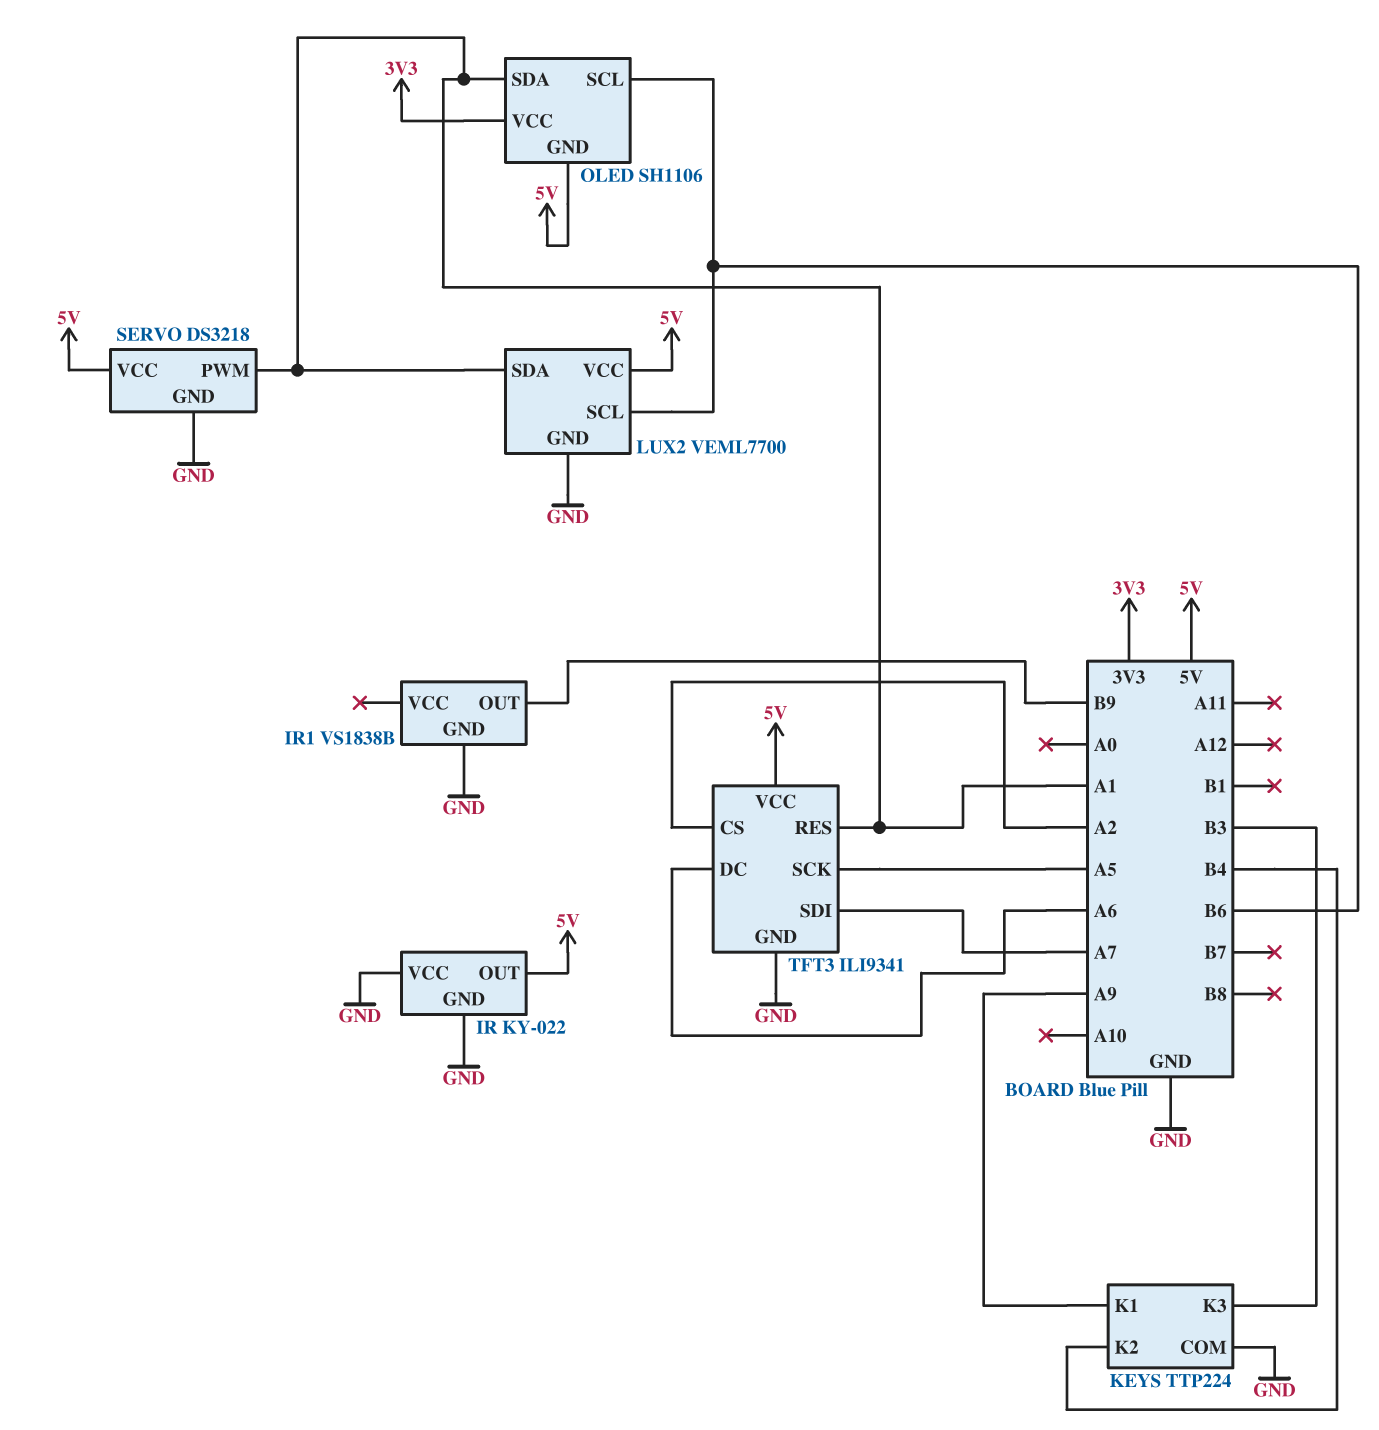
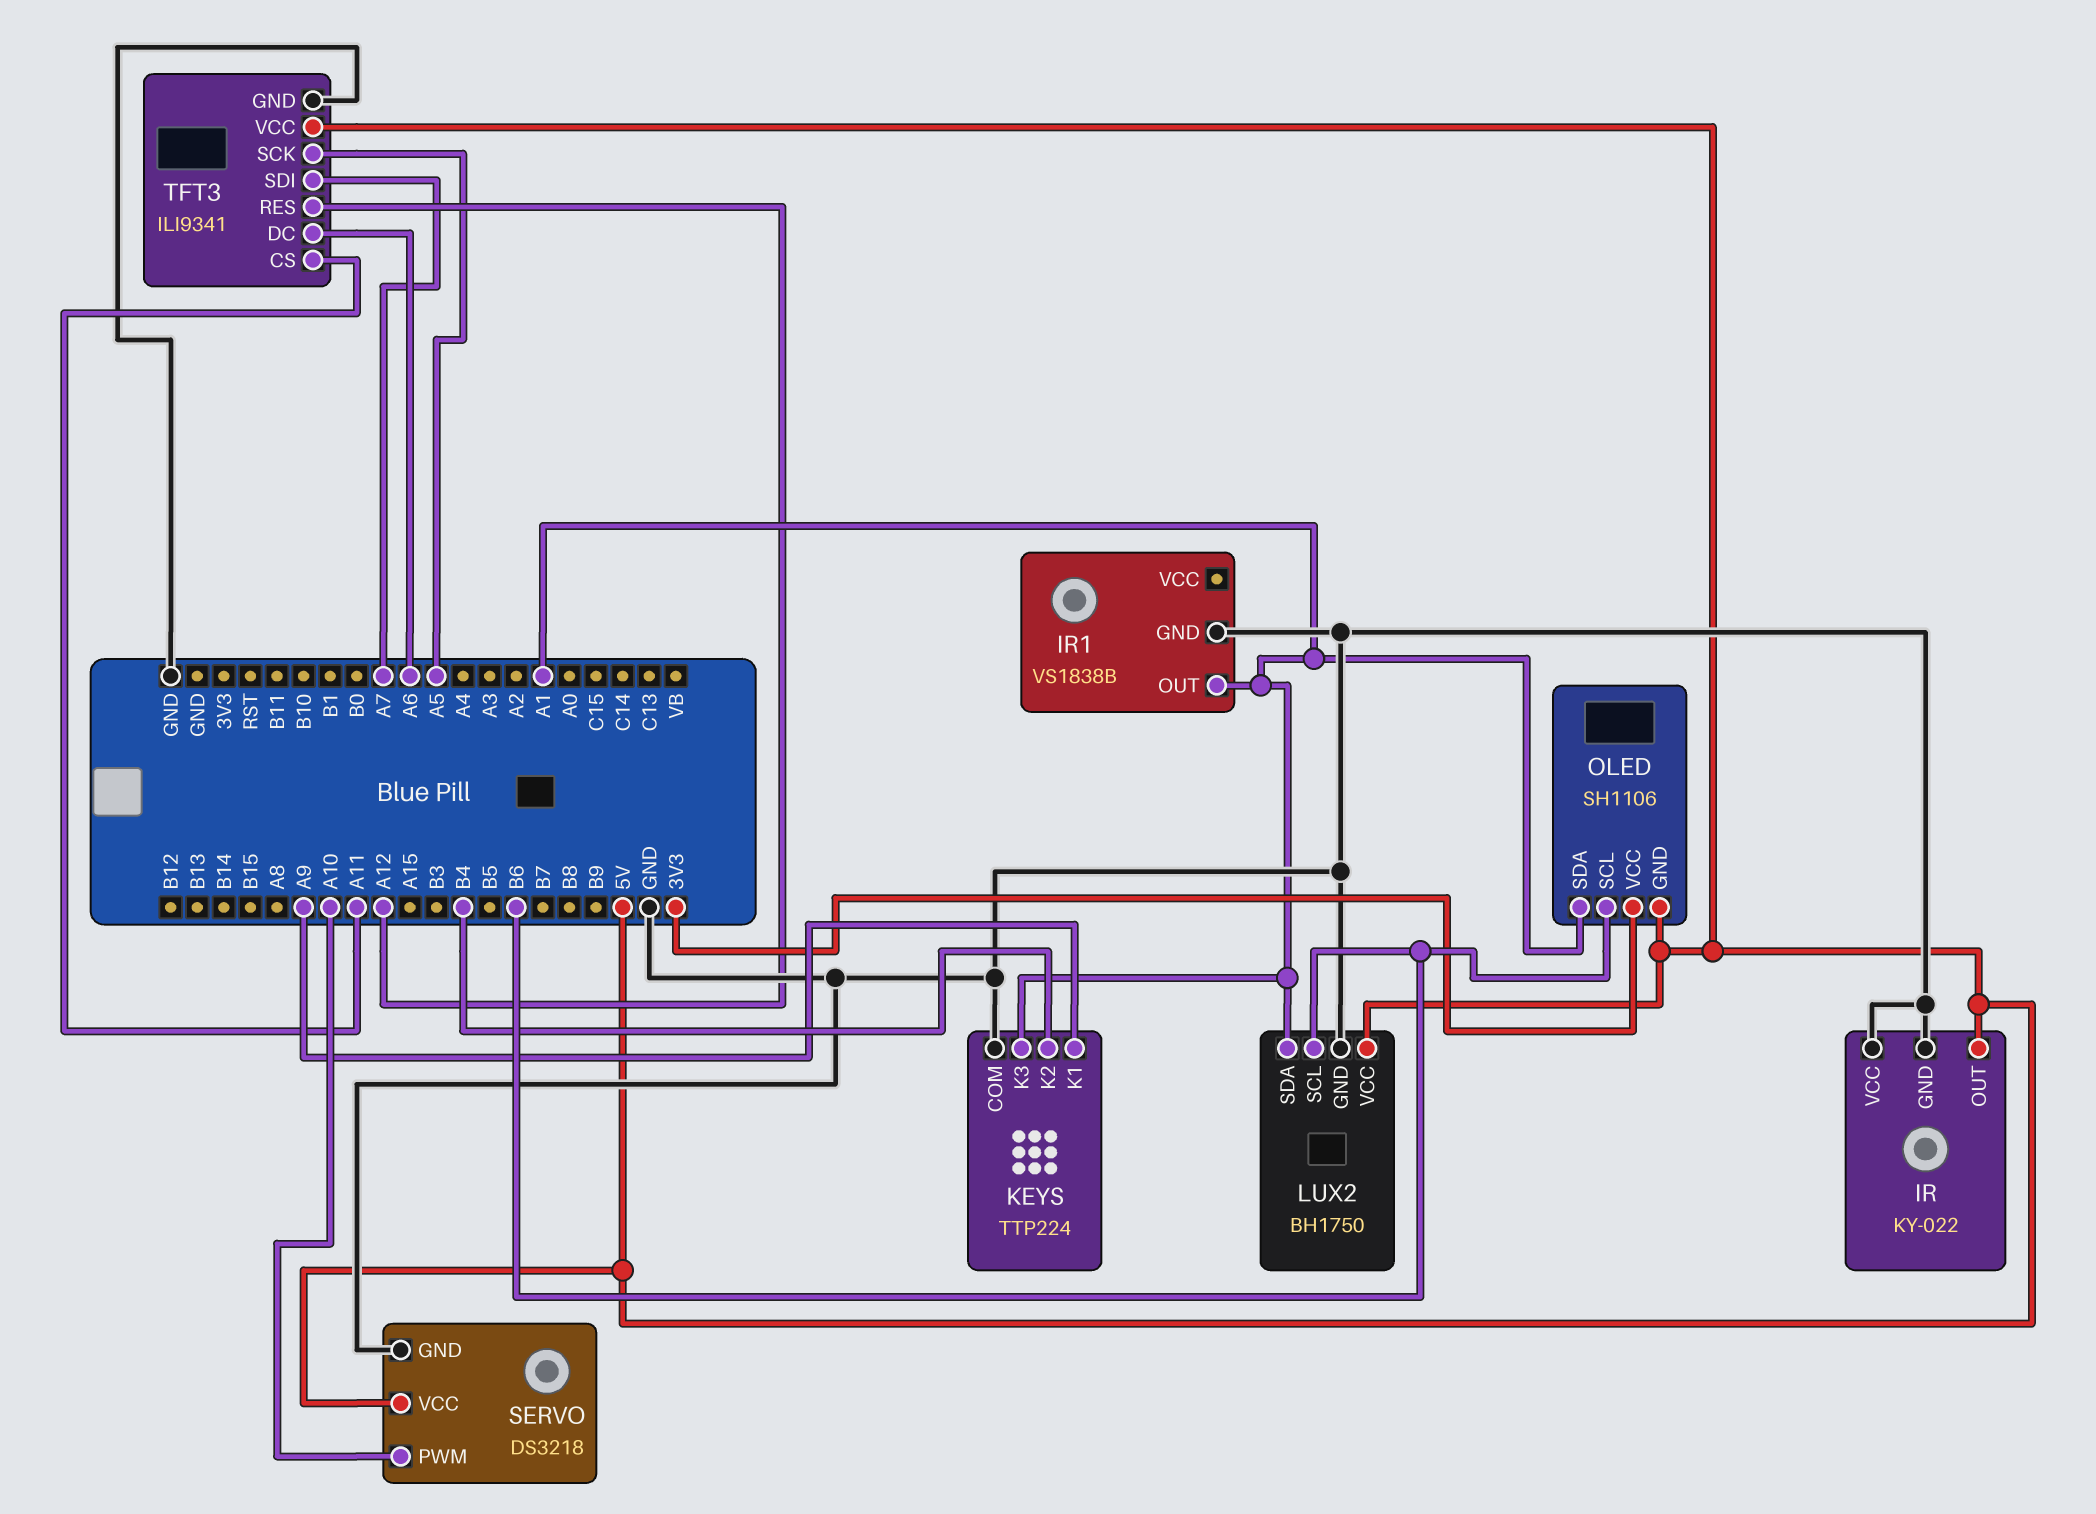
IR1 pin OUT: B9 -> A1
KEYS pin K3: B3 -> A1
LUX2: VEML7700 -> BH1750
SERVO pin PWM: A1 -> A10
TFT3 pin CS: A2 -> A11
TFT3 pin RES: A1 -> A12

